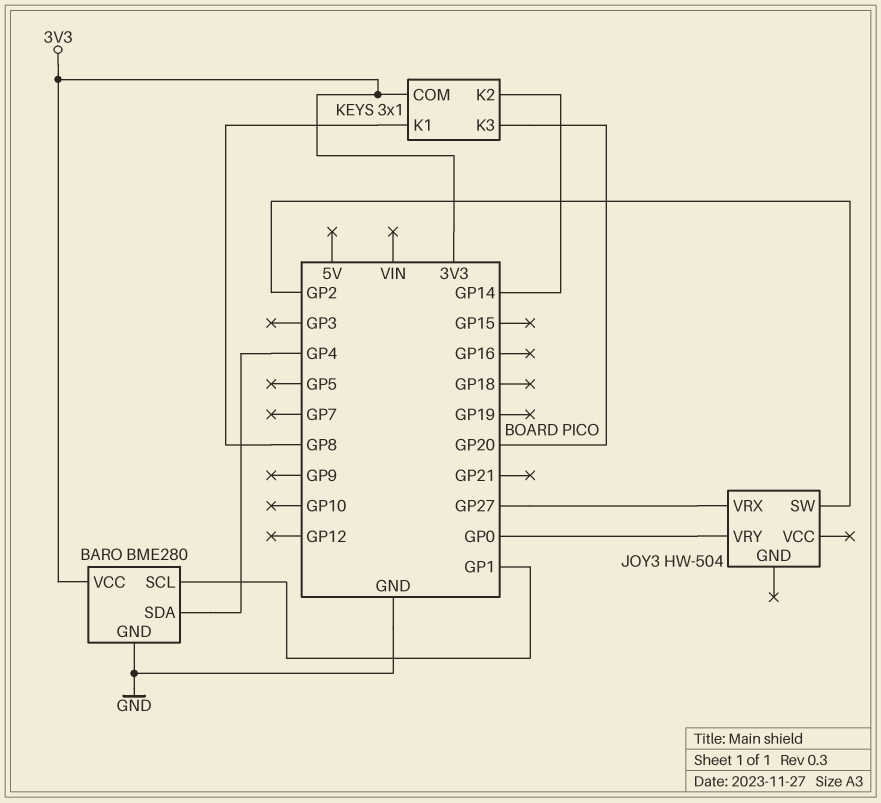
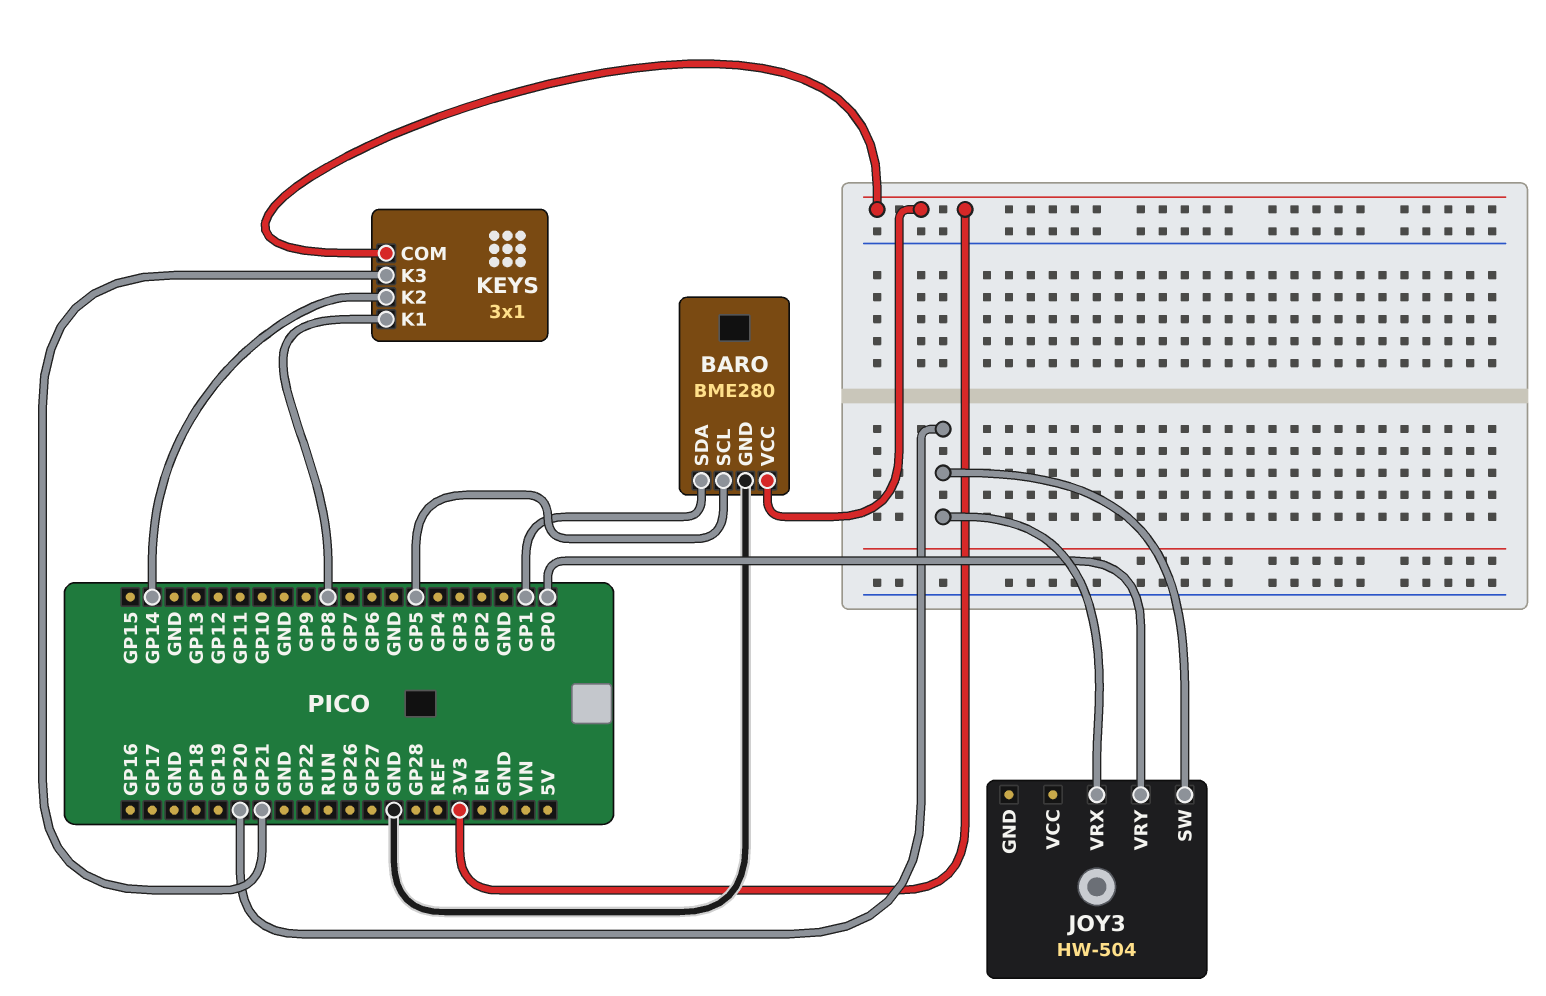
BARO pin SCL: GP1 -> GP5
BARO pin SDA: GP4 -> GP1
JOY3 pin SW: GP2 -> GP20
JOY3 pin VRX: GP27 -> GP20
KEYS pin K3: GP20 -> GP21

